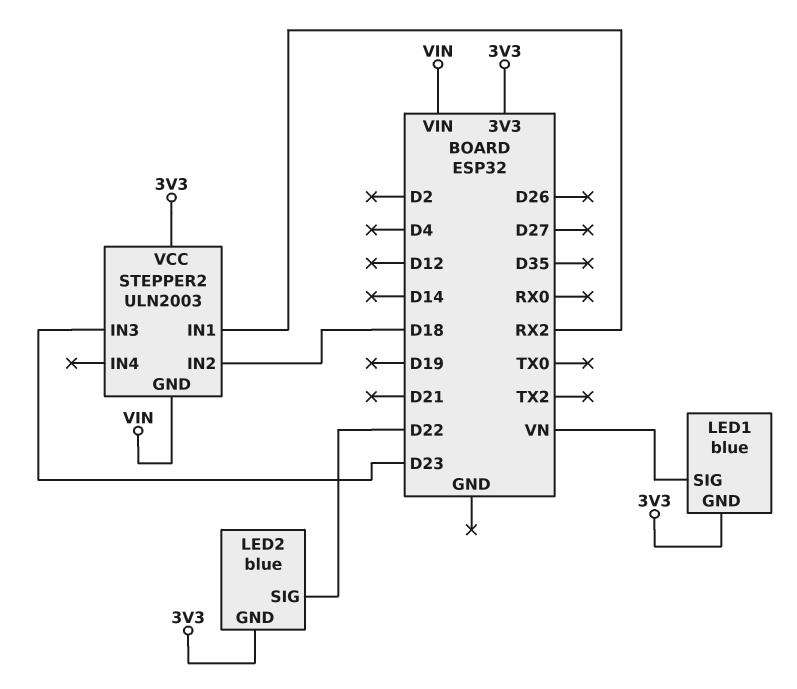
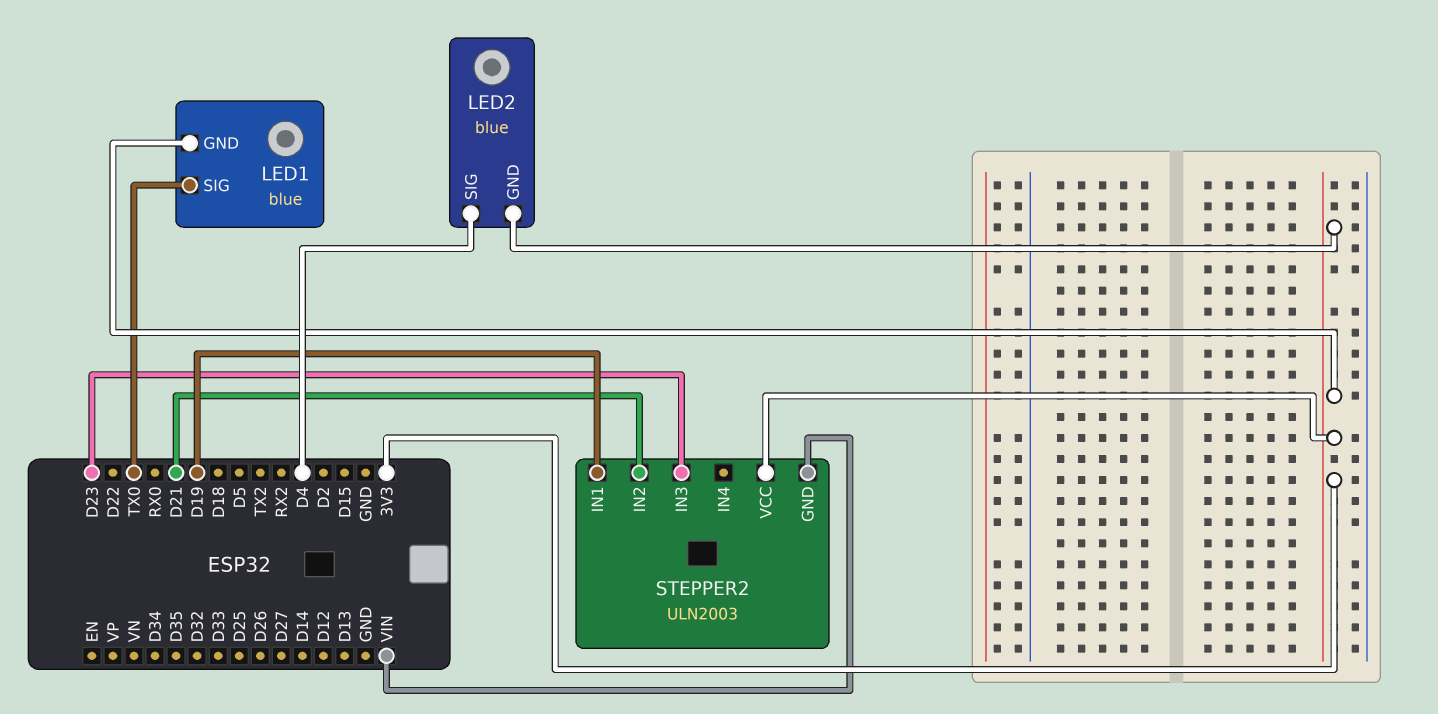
LED1 pin SIG: VN -> TX0
LED2 pin SIG: D22 -> D4
STEPPER2 pin IN1: RX2 -> D19
STEPPER2 pin IN2: D18 -> D21

